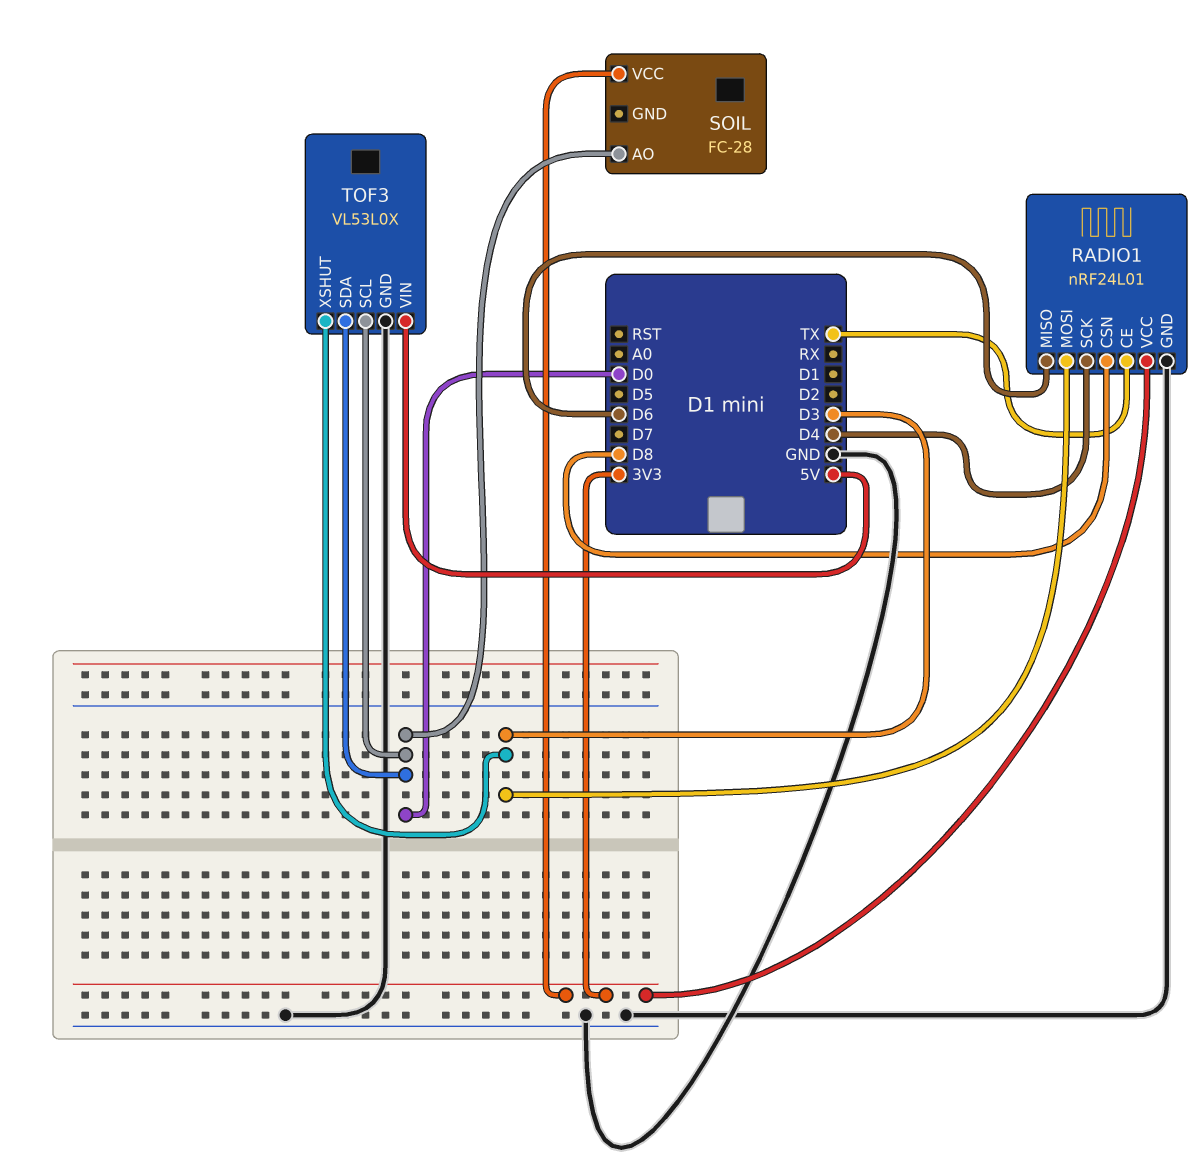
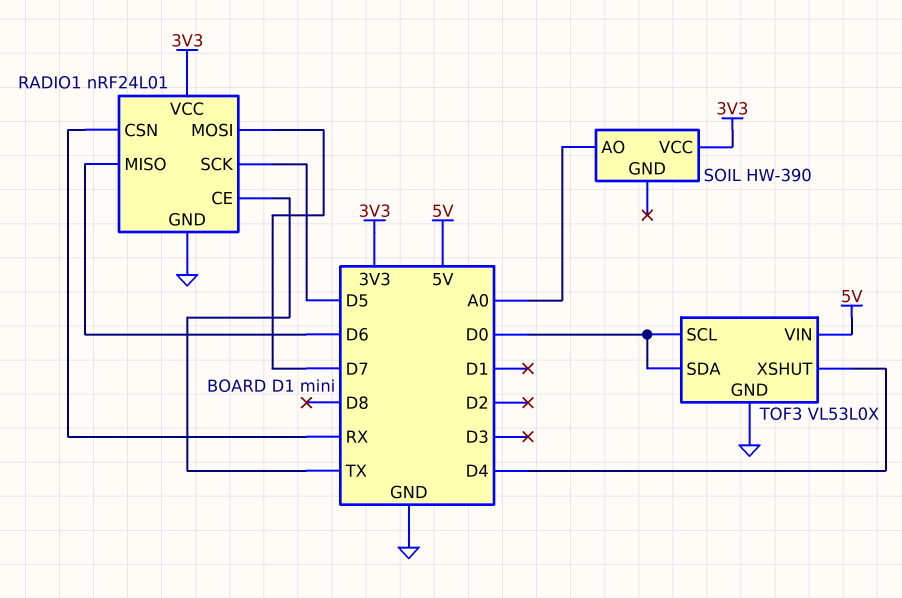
RADIO1 pin CSN: D8 -> RX
RADIO1 pin MOSI: D3 -> D7
RADIO1 pin SCK: D4 -> D5
SOIL: FC-28 -> HW-390
SOIL pin AO: D0 -> A0
TOF3 pin XSHUT: D3 -> D4

